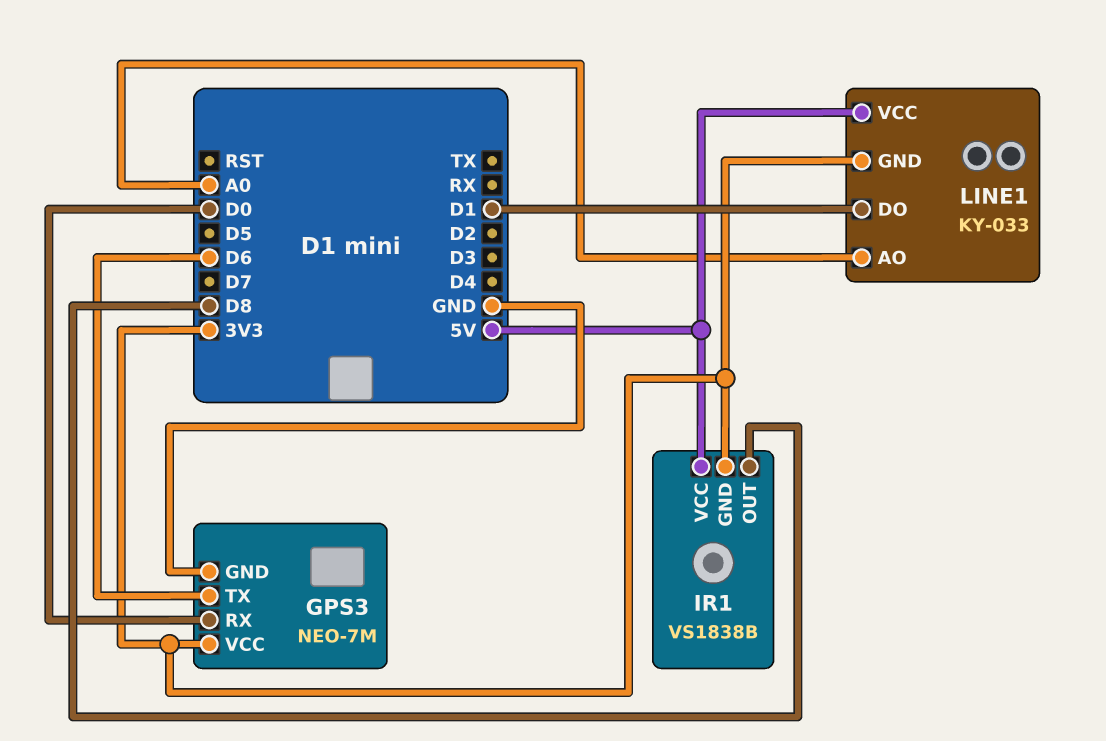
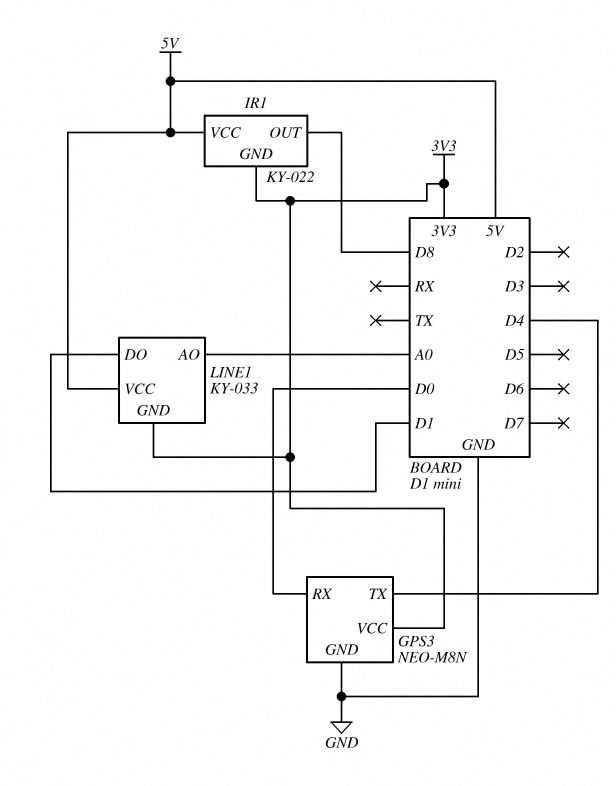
GPS3: NEO-7M -> NEO-M8N
GPS3 pin TX: D6 -> D4
IR1: VS1838B -> KY-022

